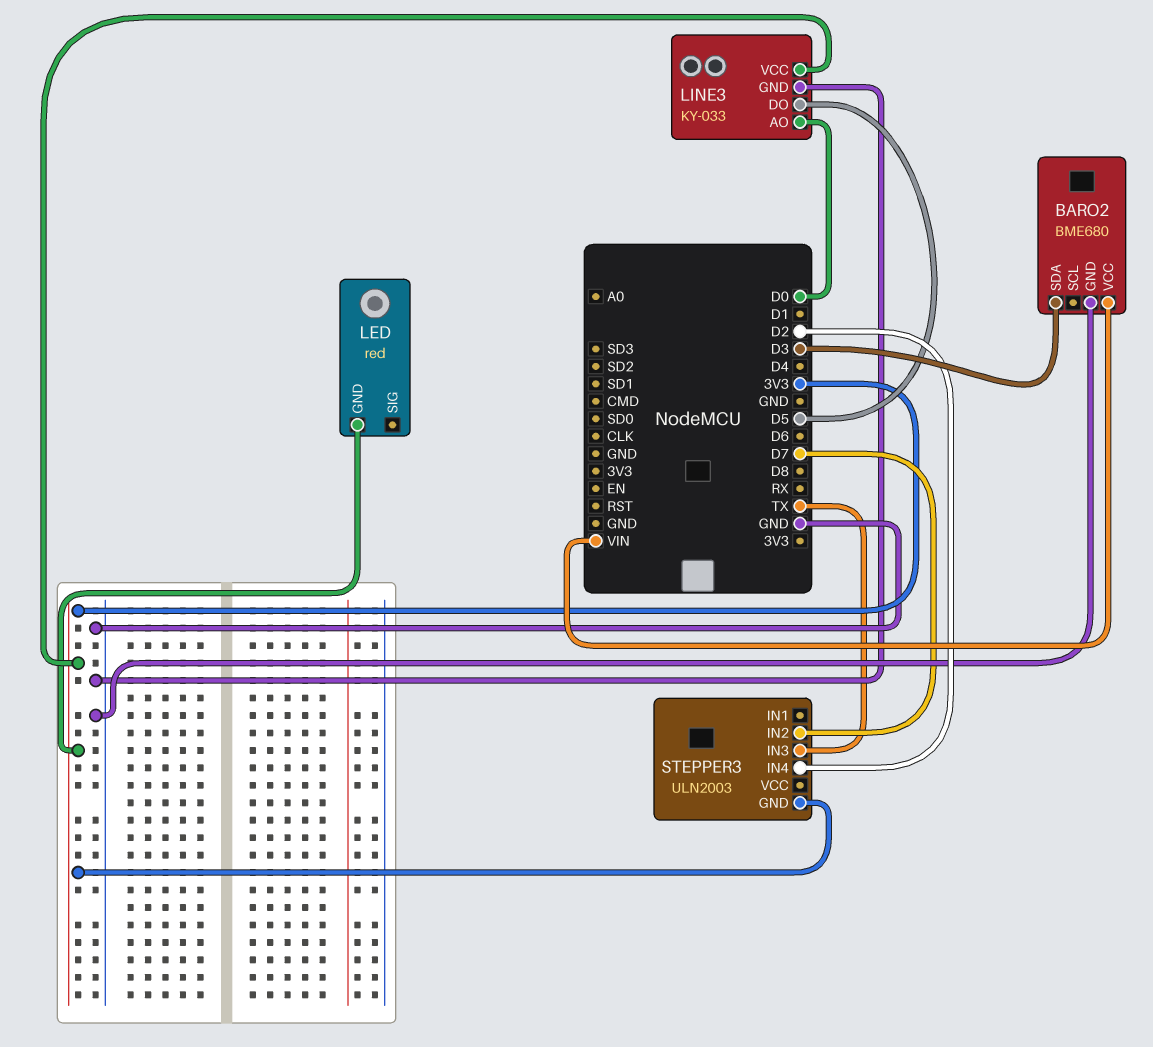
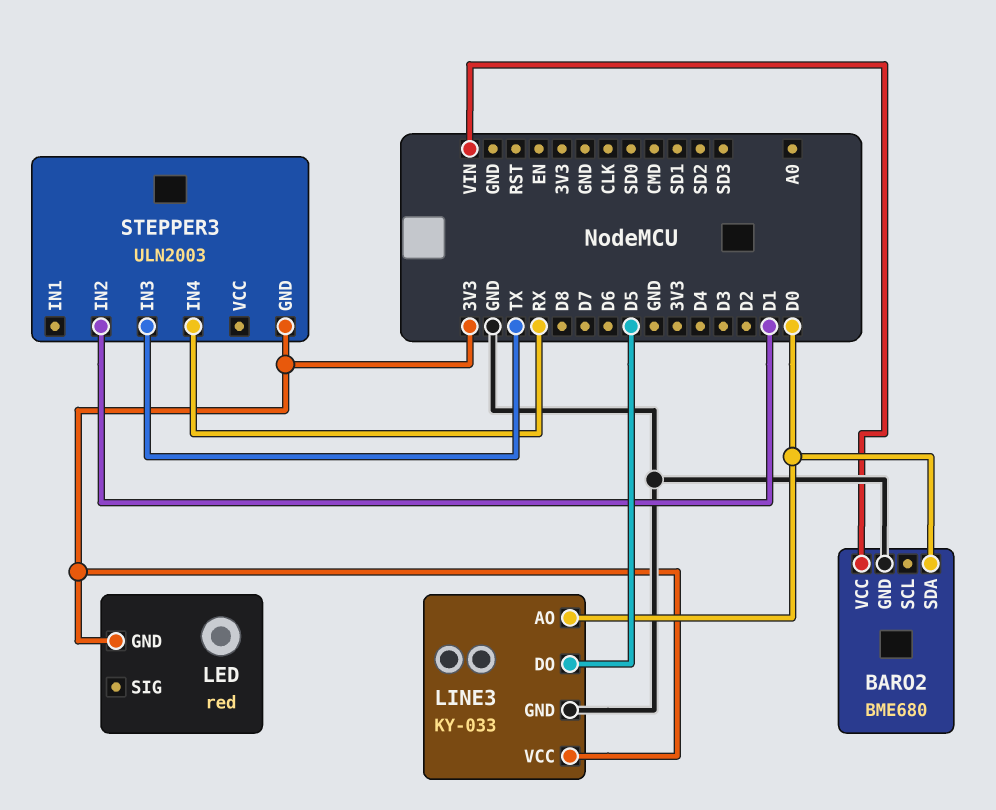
BARO2 pin SDA: D3 -> D0
STEPPER3 pin IN2: D7 -> D1
STEPPER3 pin IN4: D2 -> RX

